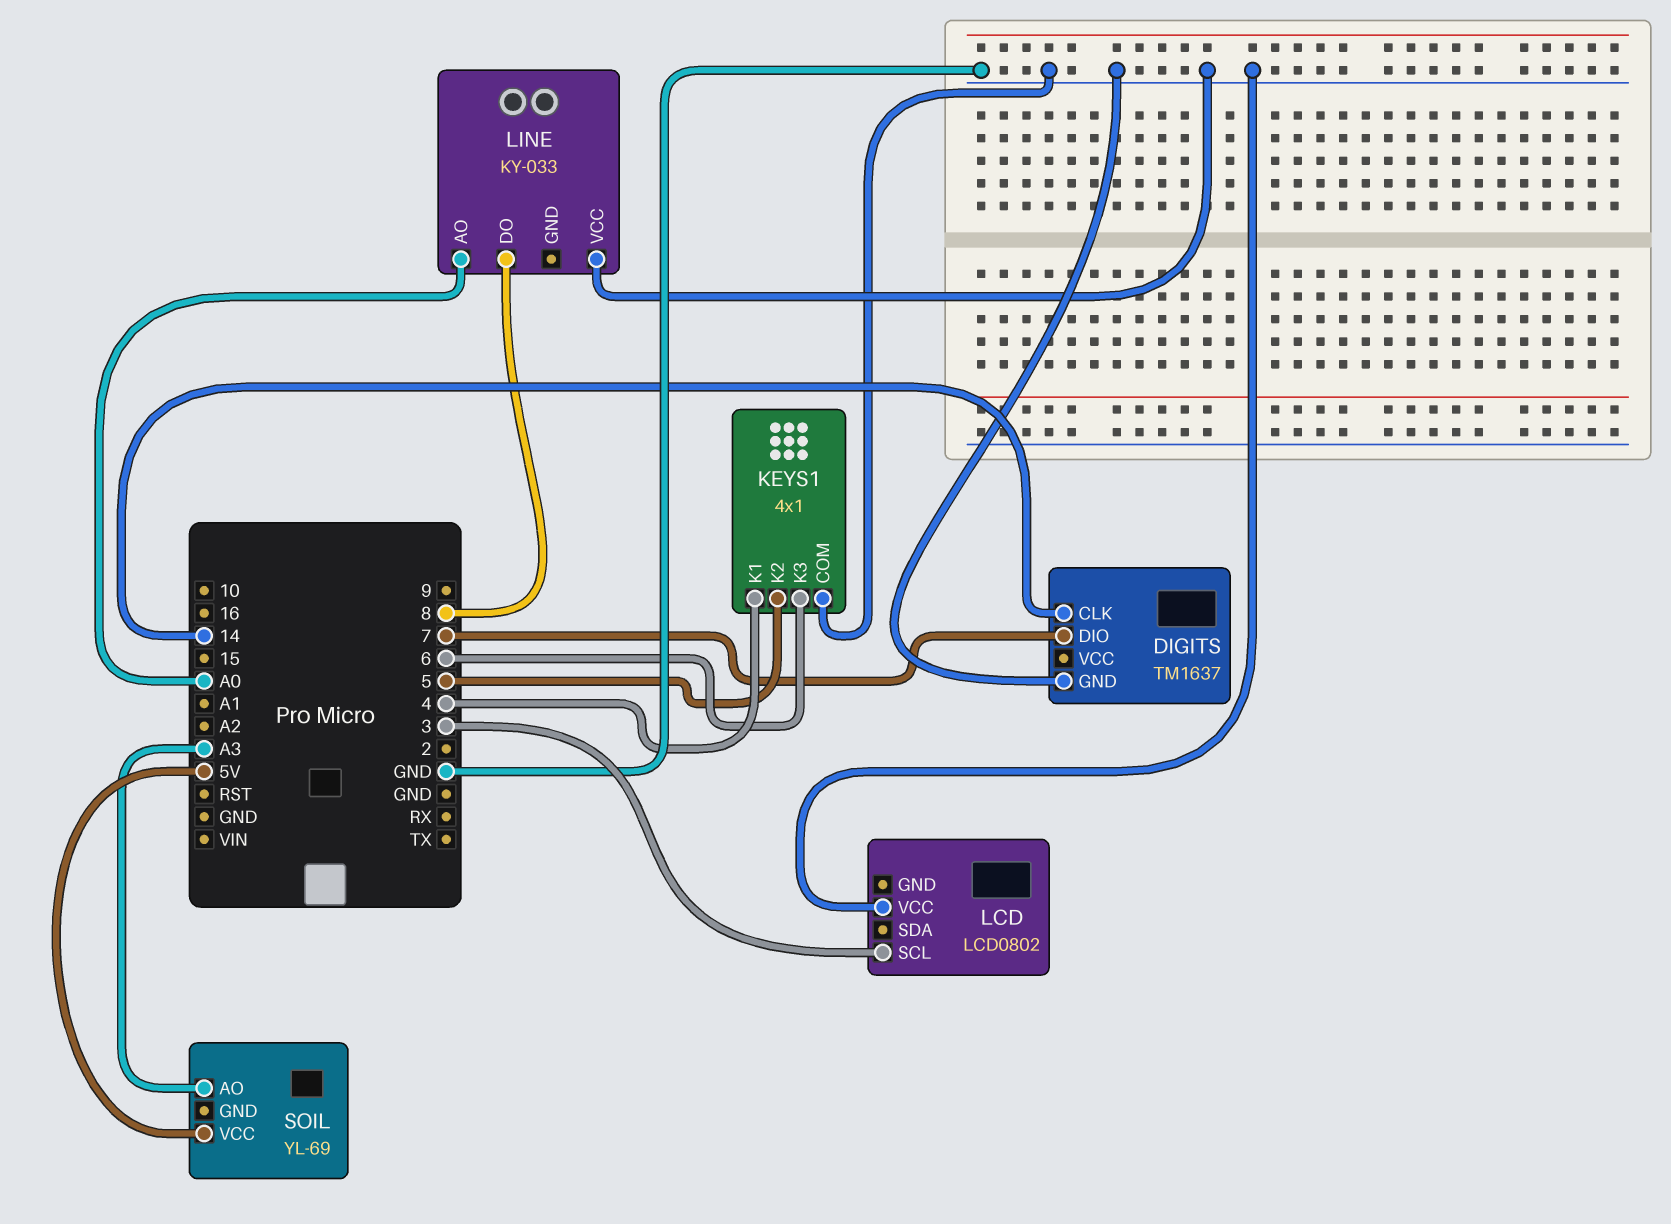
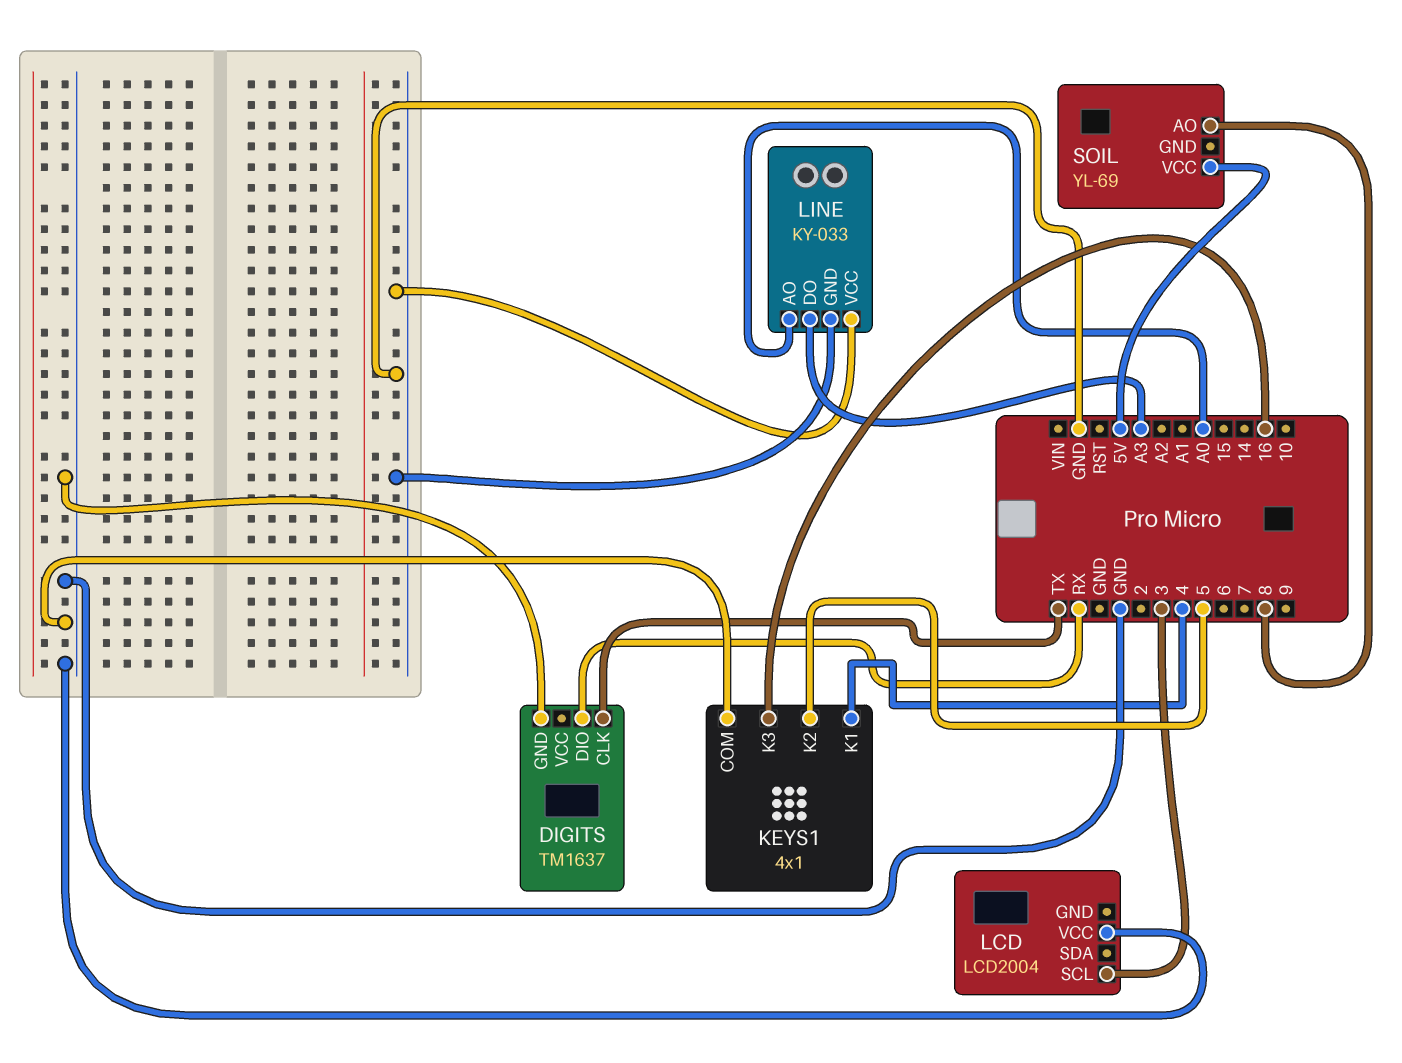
DIGITS pin CLK: 14 -> TX
DIGITS pin DIO: 7 -> RX
KEYS1 pin K3: 6 -> 16
LCD: LCD0802 -> LCD2004
LINE pin DO: 8 -> A3
LINE pin GND: none -> GND
SOIL pin AO: A3 -> 8

